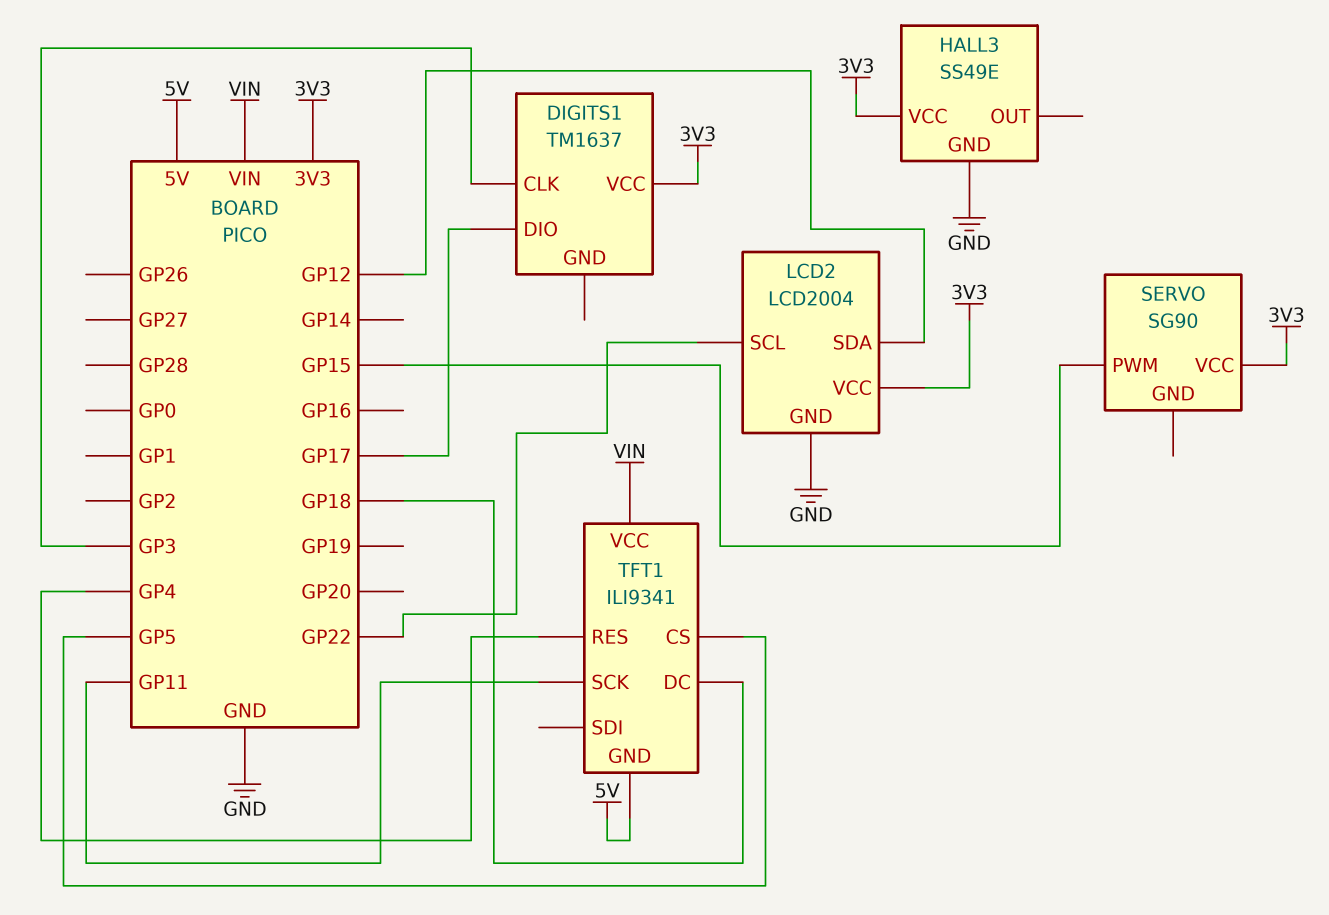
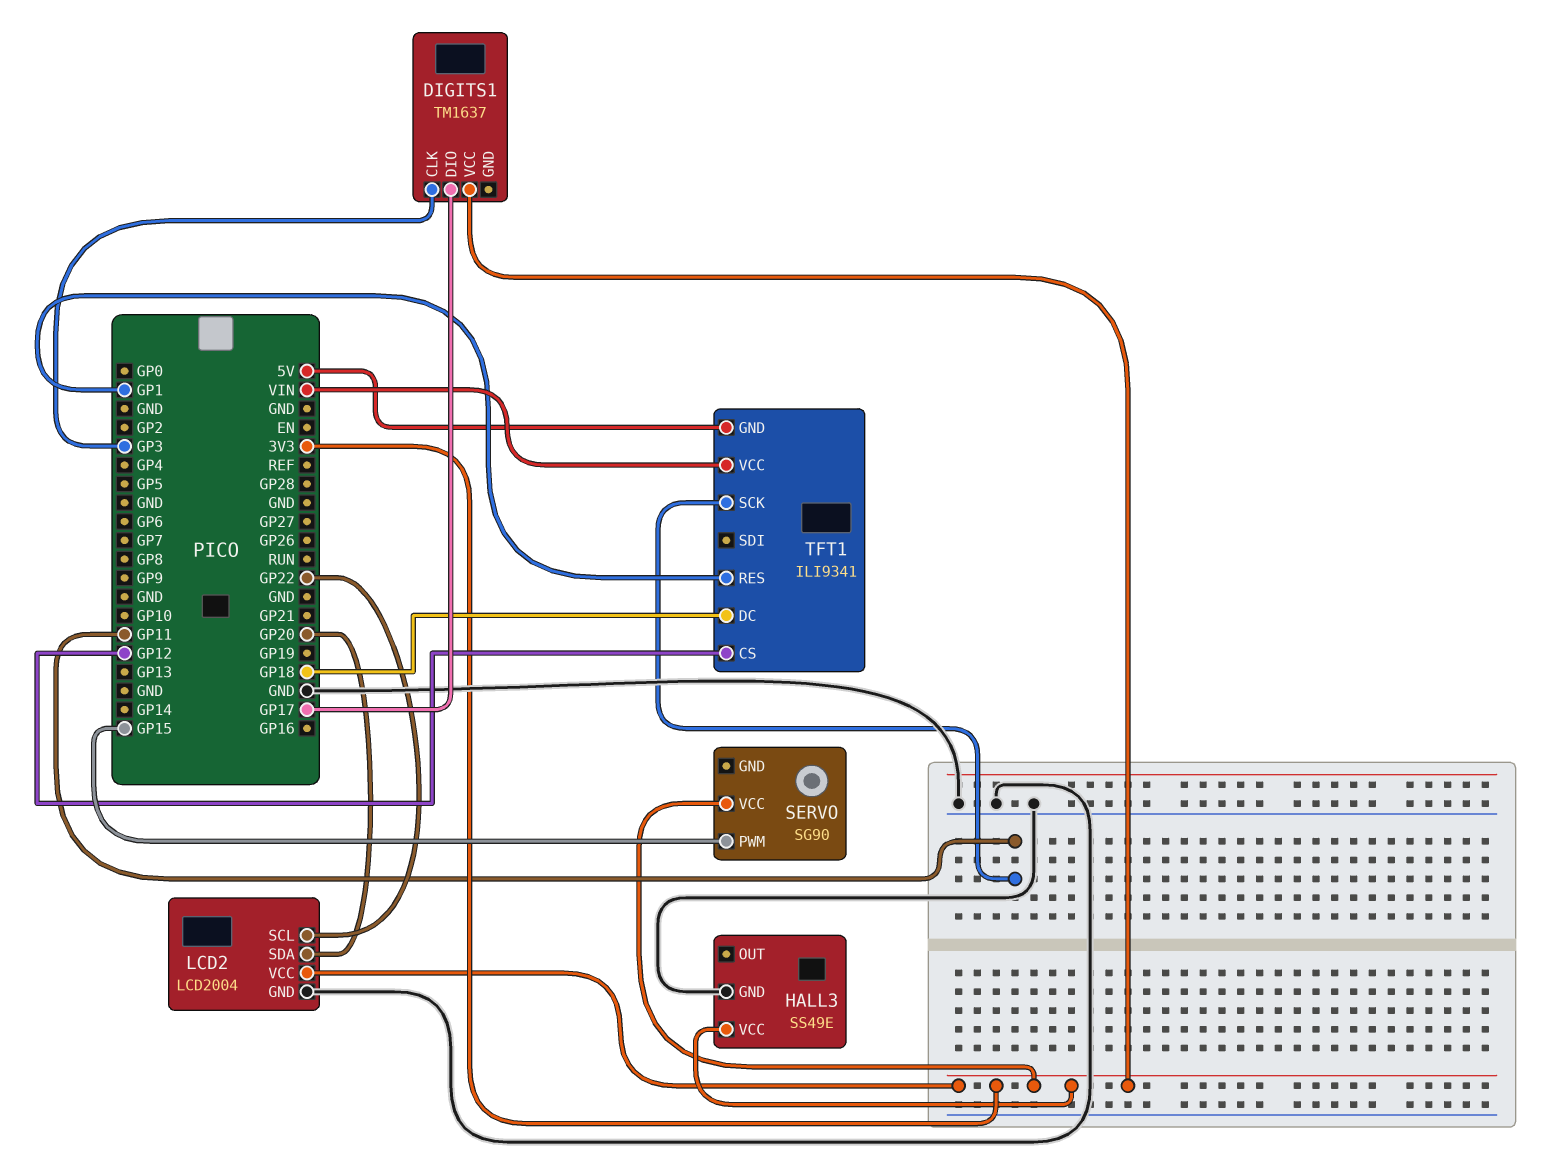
LCD2 pin SDA: GP12 -> GP20
TFT1 pin CS: GP5 -> GP12
TFT1 pin RES: GP4 -> GP1

